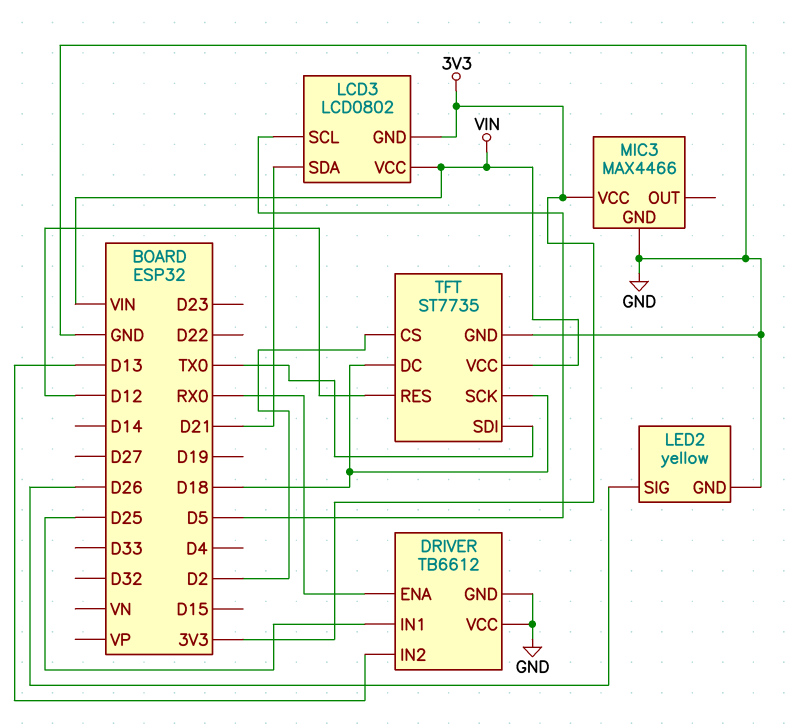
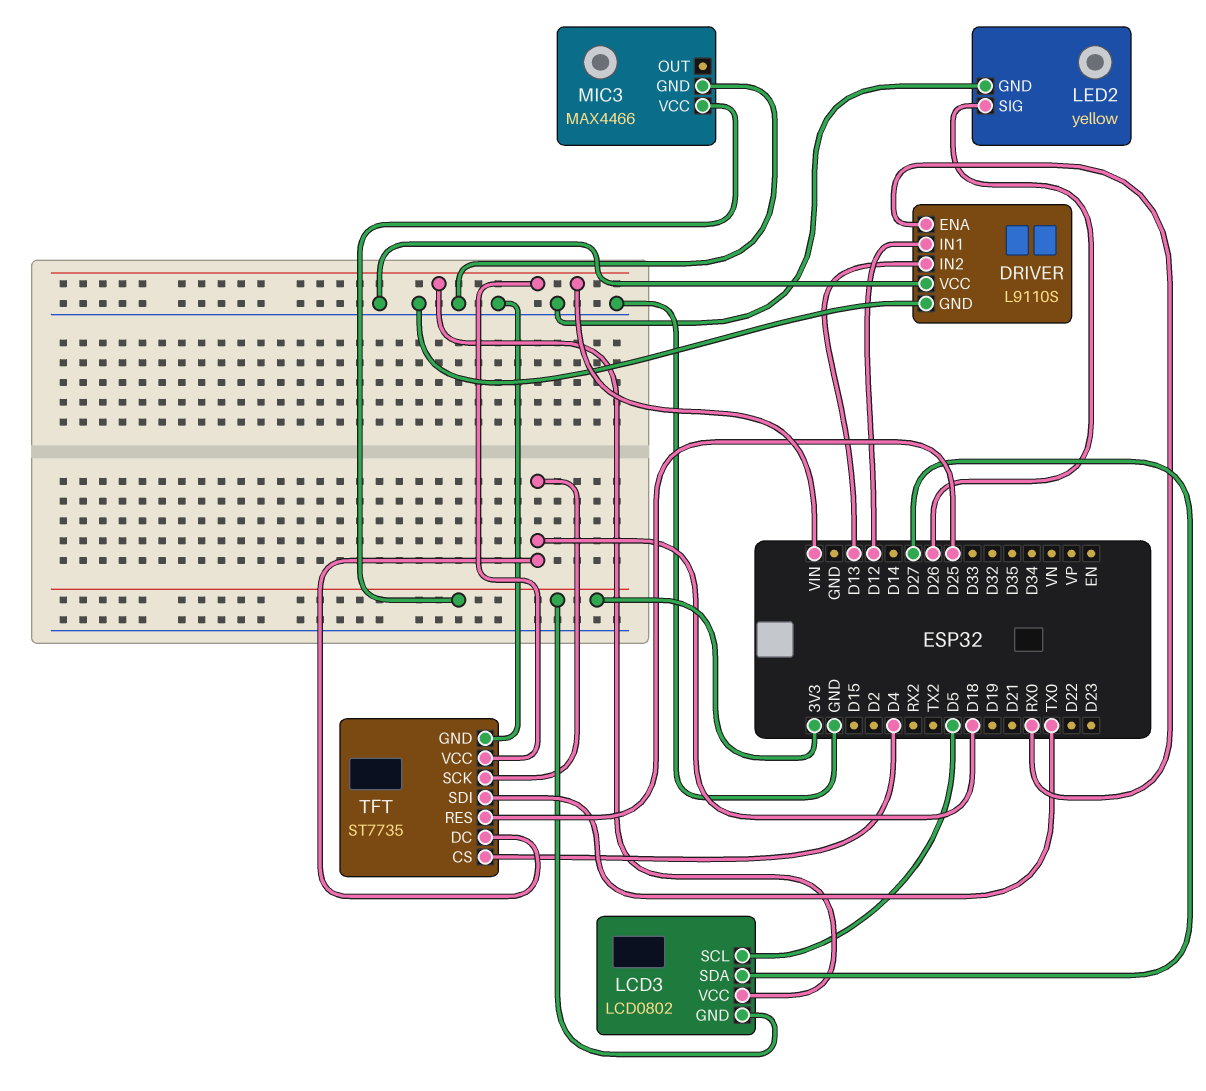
DRIVER: TB6612 -> L9110S
DRIVER pin IN1: D25 -> D12
LCD3 pin SDA: D21 -> D27
TFT pin CS: D2 -> D4
TFT pin RES: D12 -> D25

